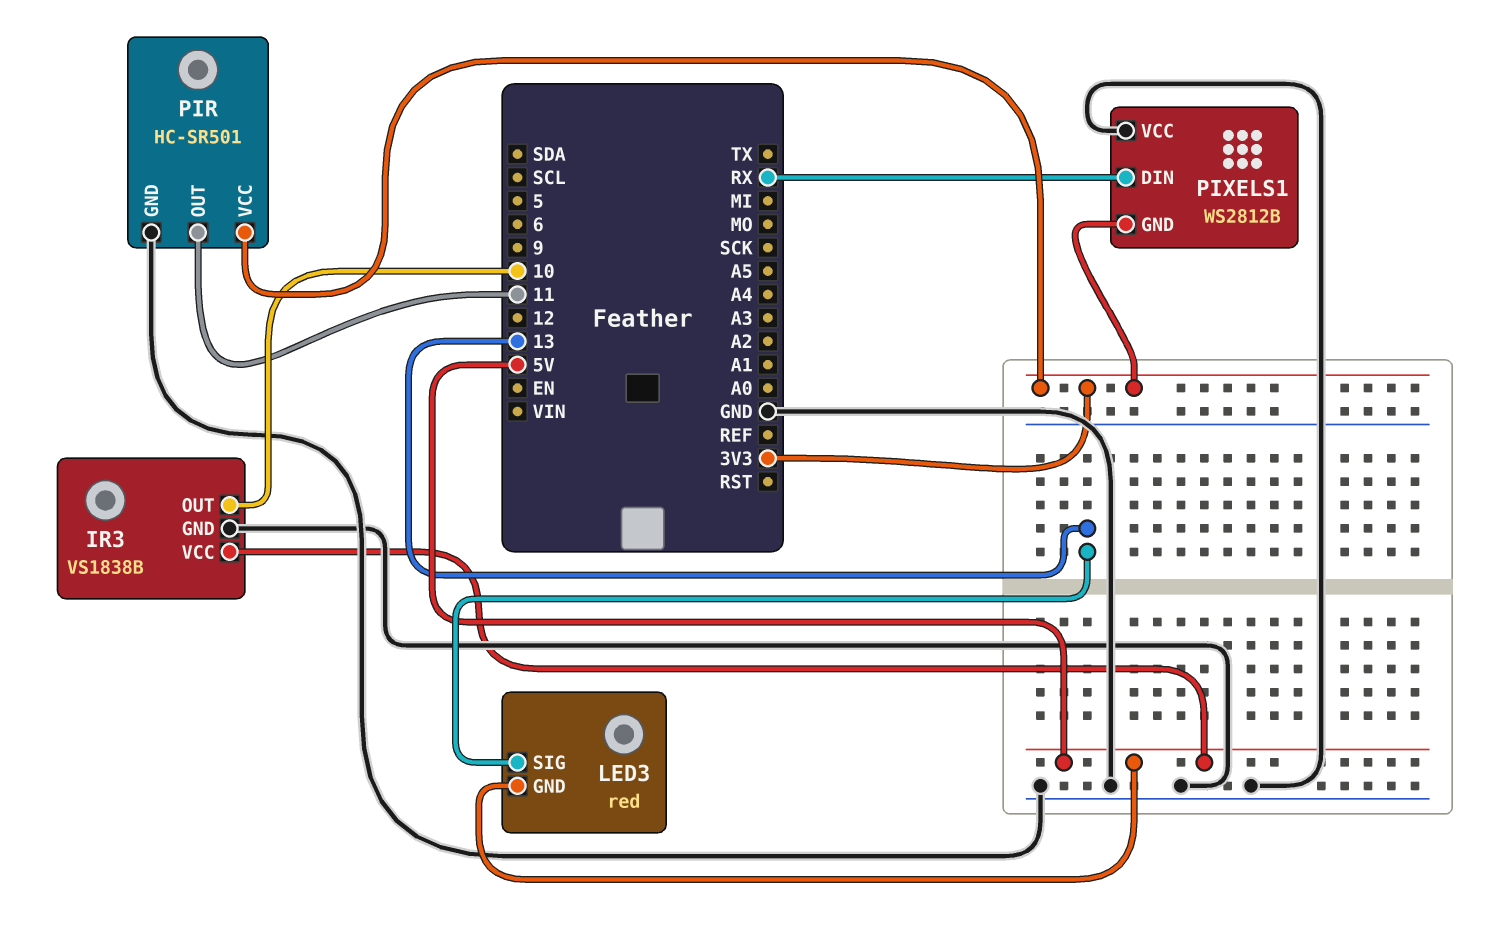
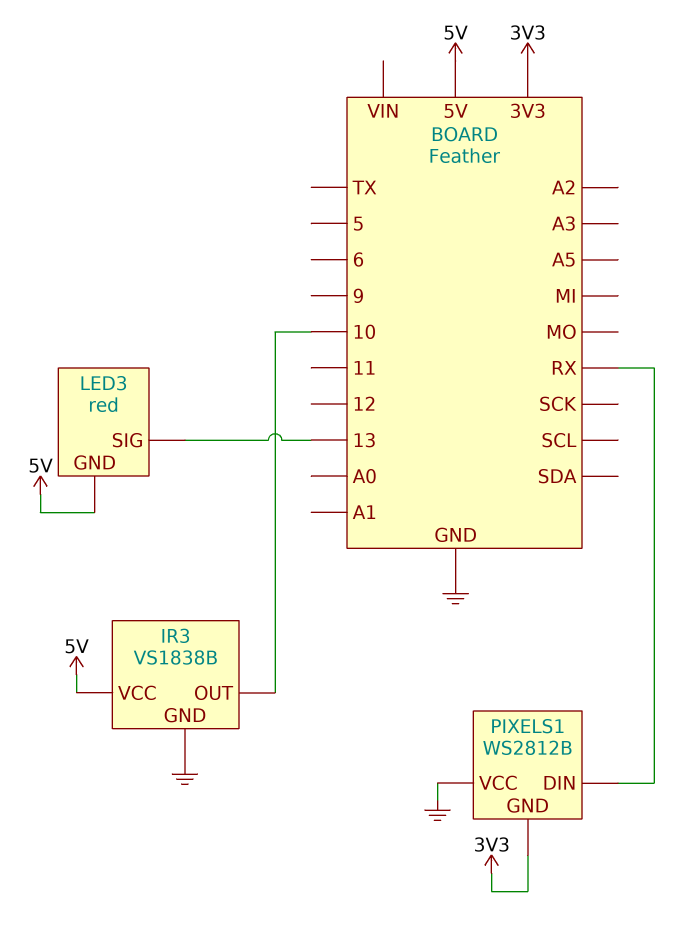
PIR: HC-SR501 -> none
PIR pin GND: GND -> none
PIR pin OUT: 11 -> none
PIR pin VCC: 3V3 -> none

